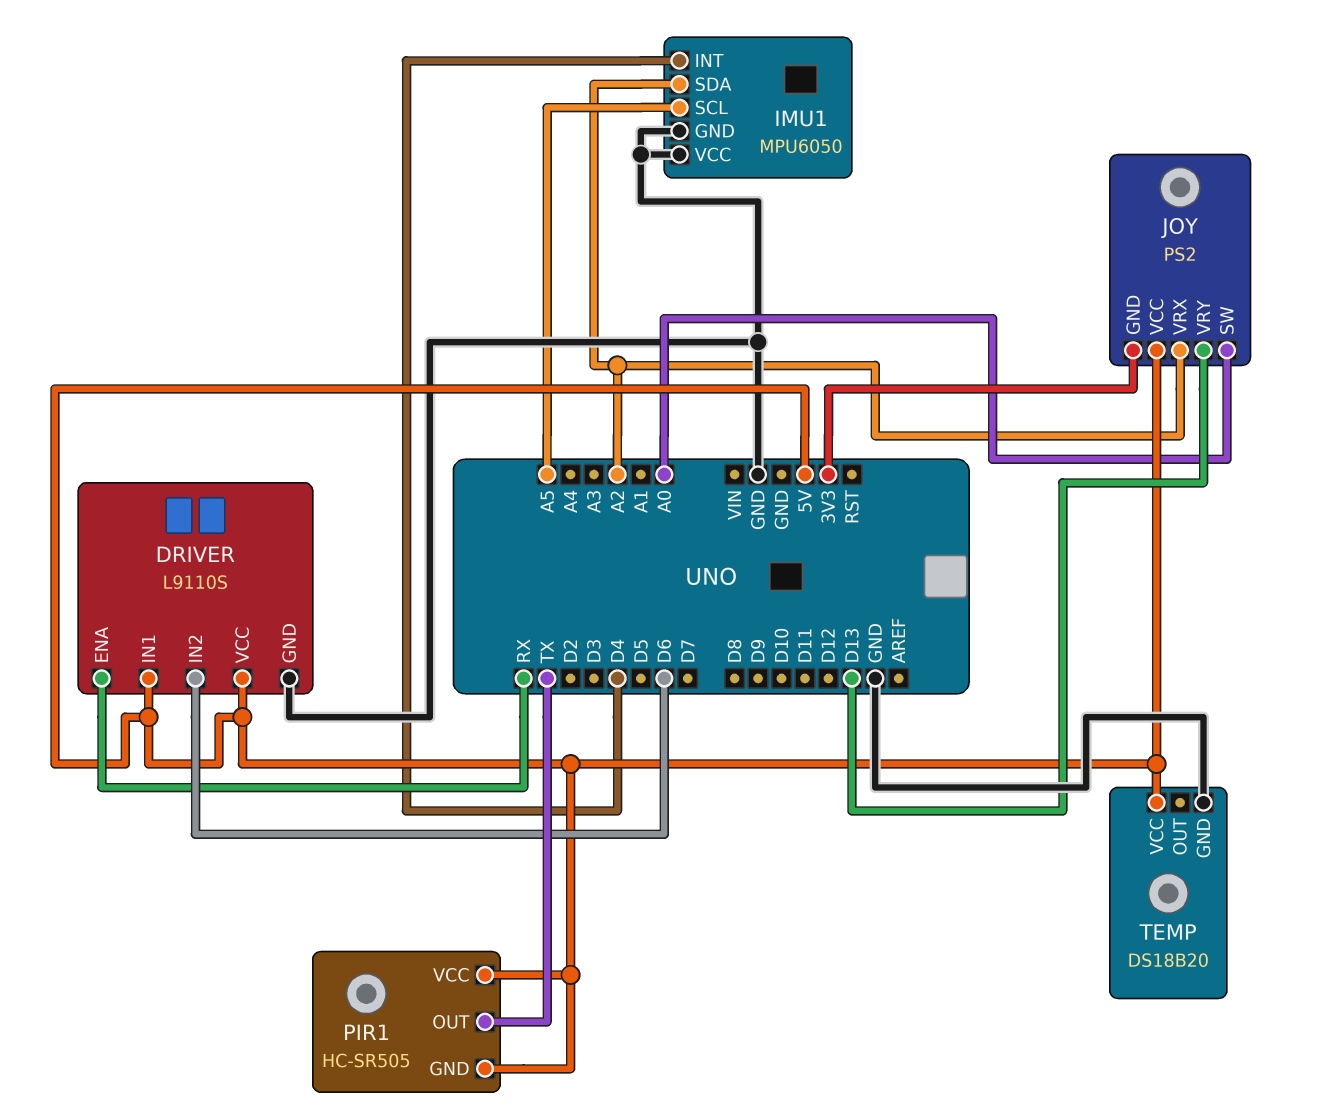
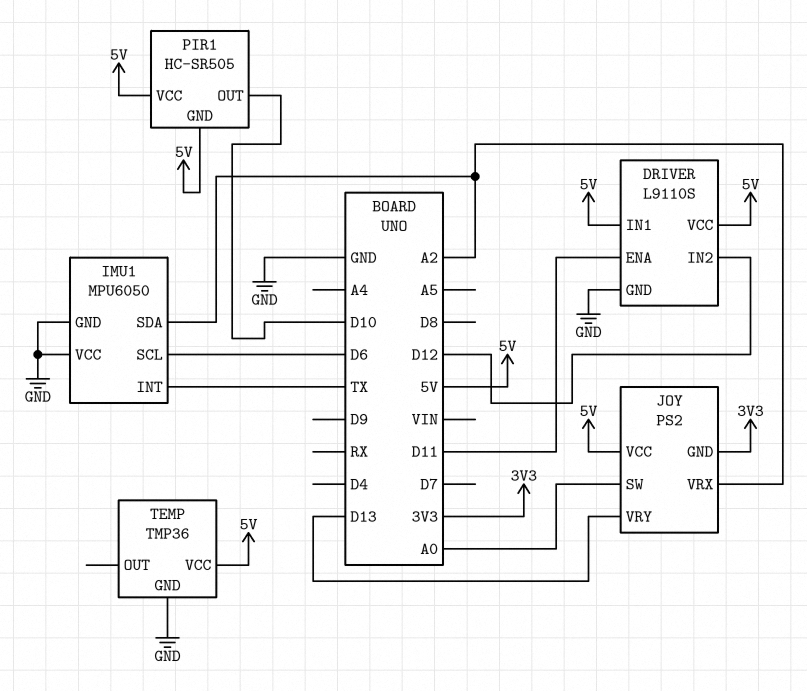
DRIVER pin ENA: RX -> D11
DRIVER pin IN2: D6 -> D12
IMU1 pin INT: D4 -> TX
IMU1 pin SCL: A5 -> D6
PIR1 pin OUT: TX -> D10
TEMP: DS18B20 -> TMP36

